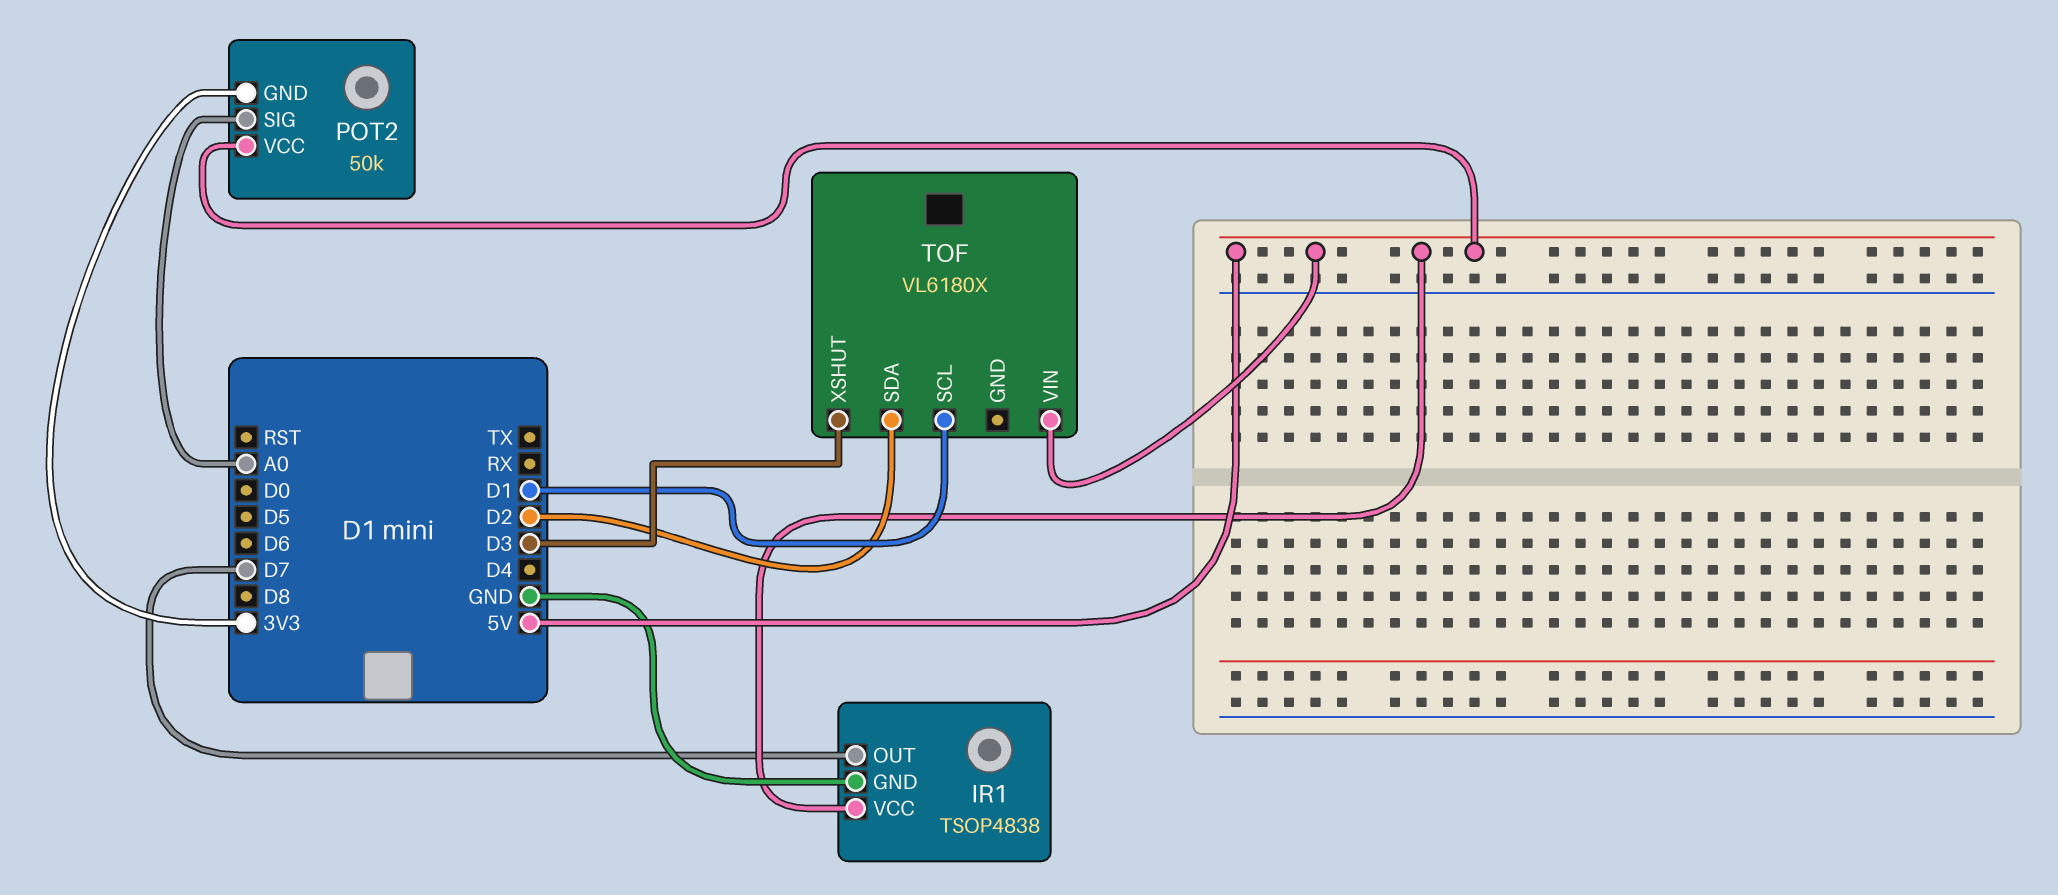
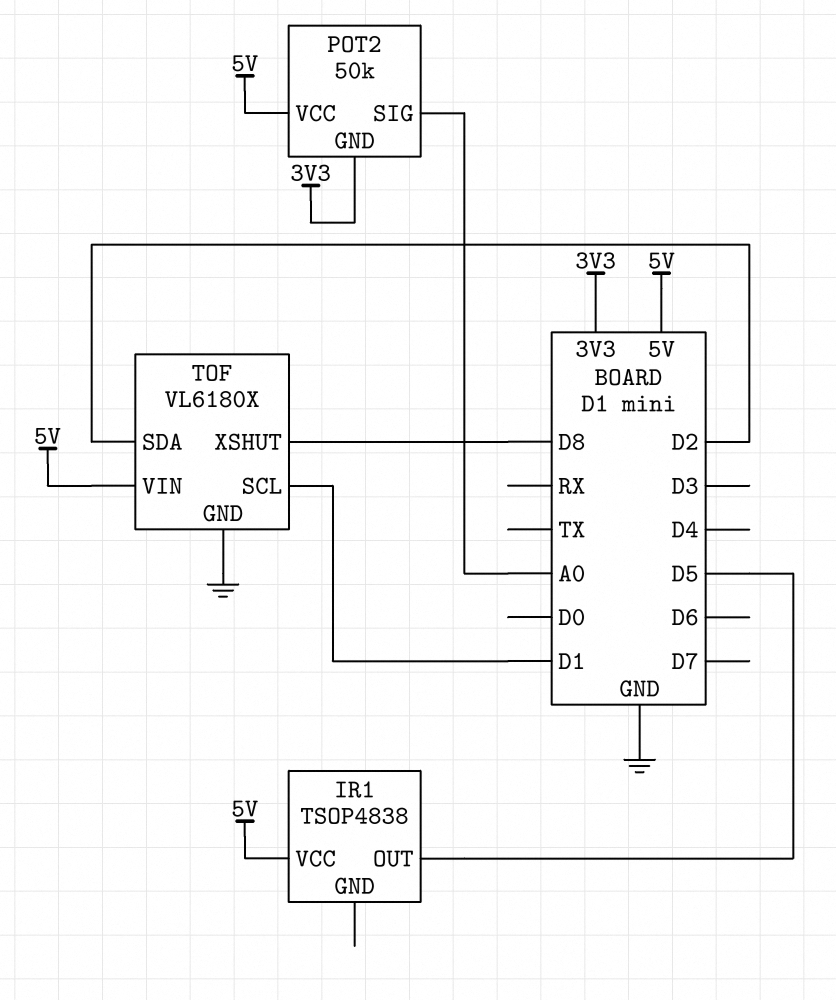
IR1 pin GND: GND -> none
IR1 pin OUT: D7 -> D5
TOF pin GND: none -> GND
TOF pin XSHUT: D3 -> D8

